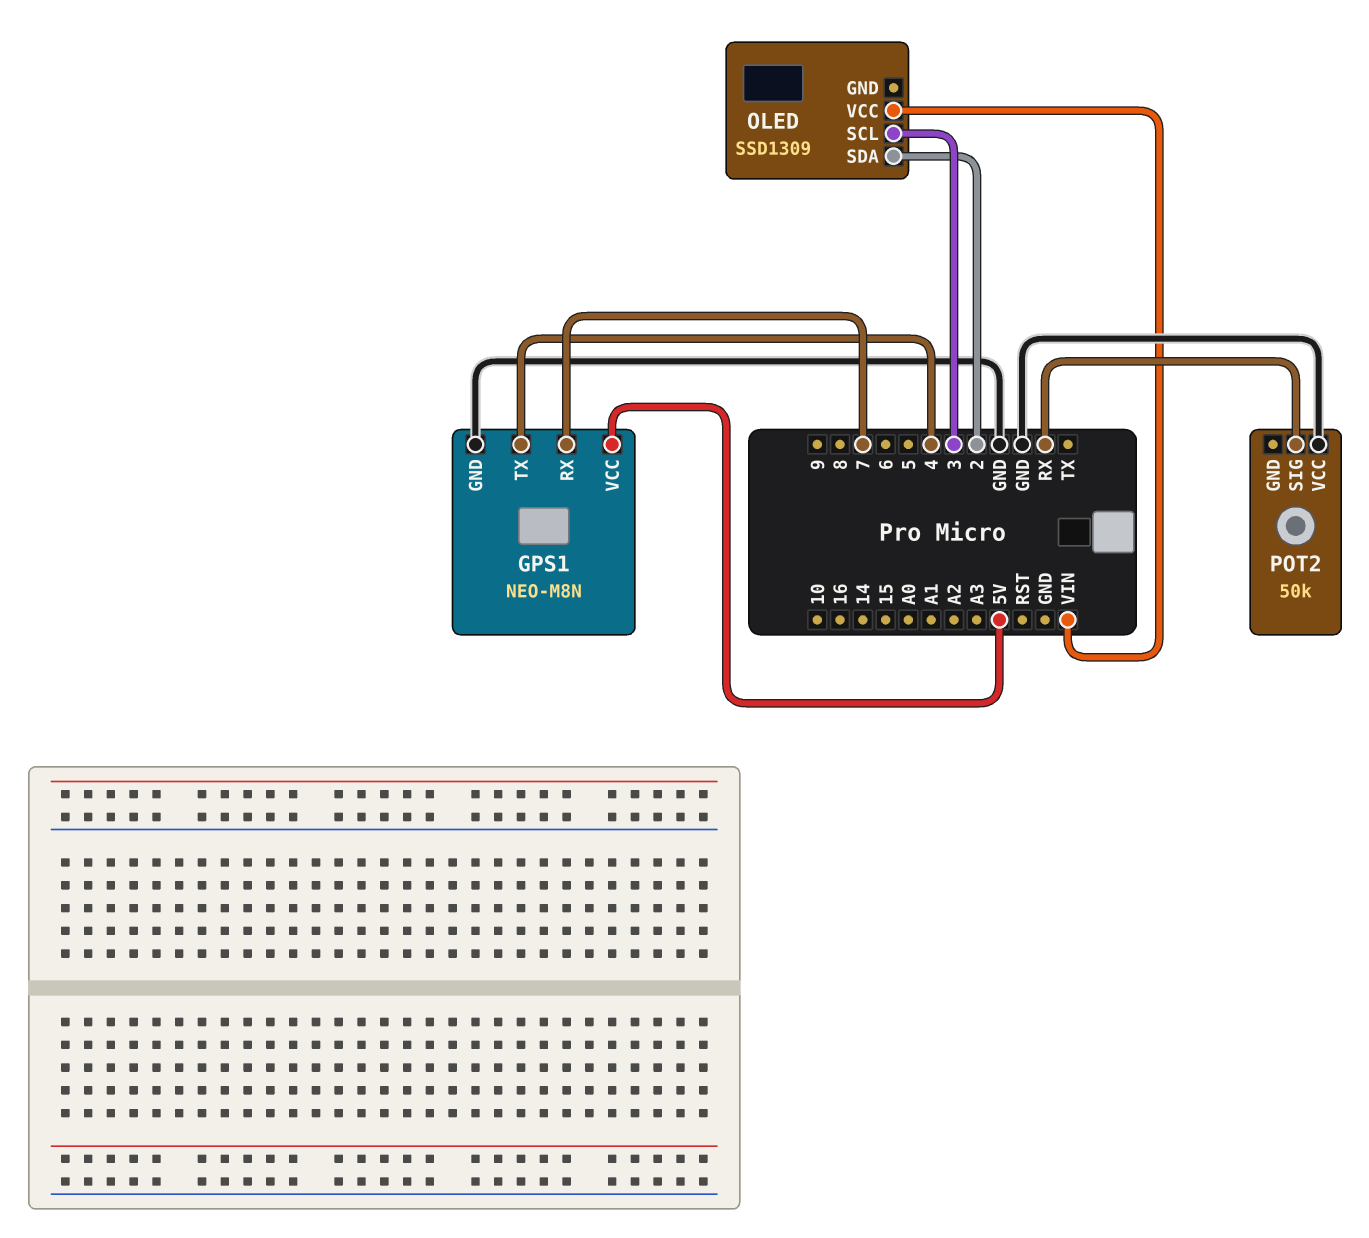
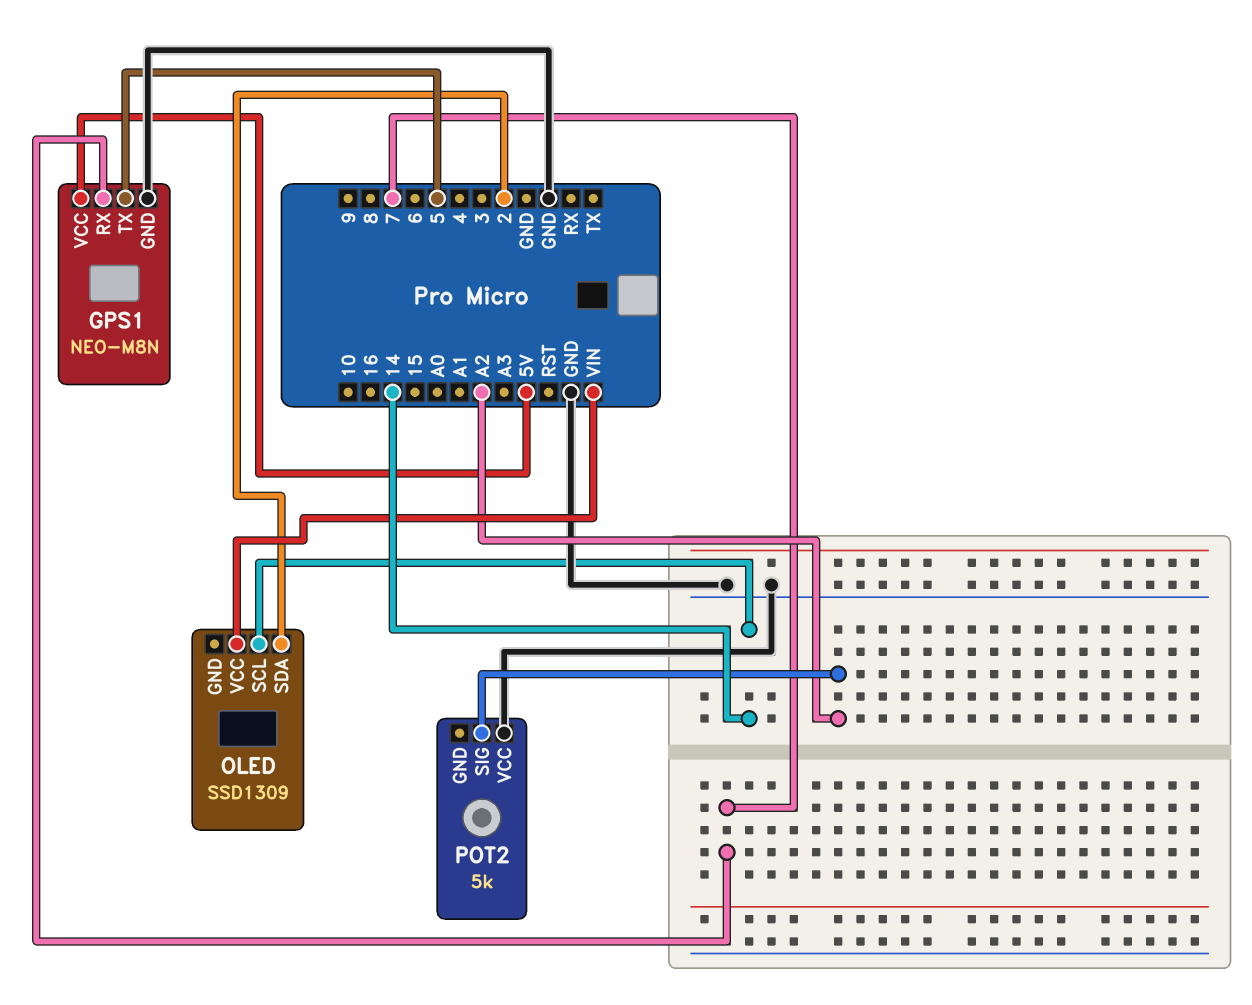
GPS1 pin TX: 4 -> 5
OLED pin SCL: 3 -> 14
POT2: 50k -> 5k
POT2 pin SIG: RX -> A2

